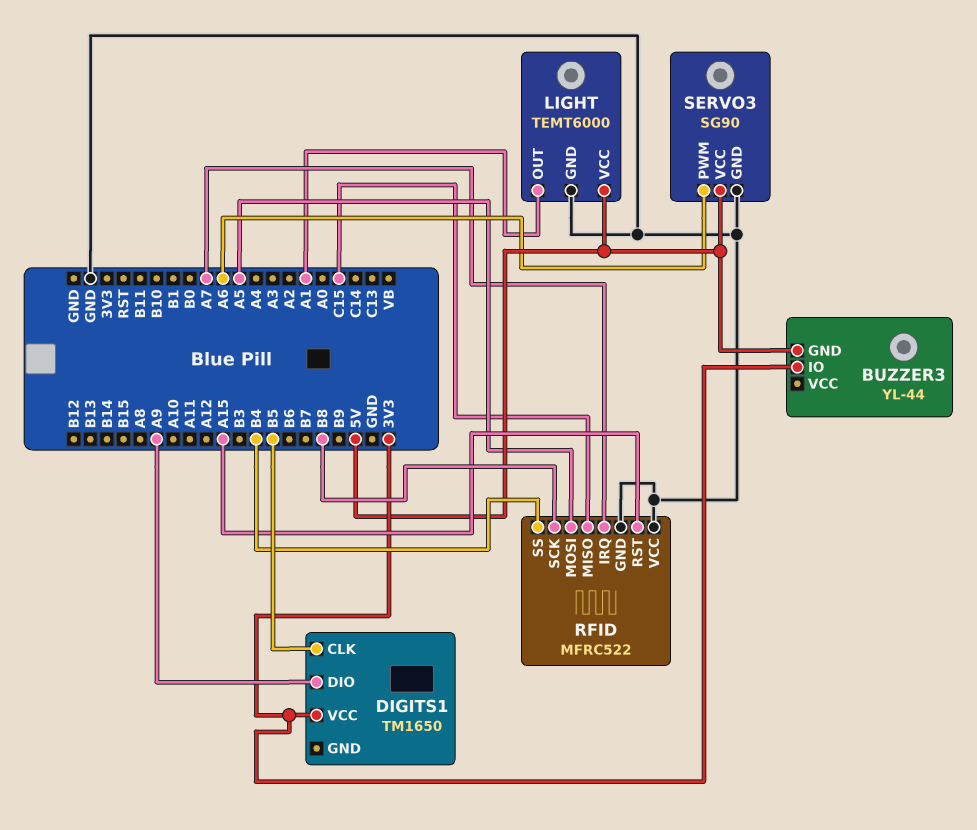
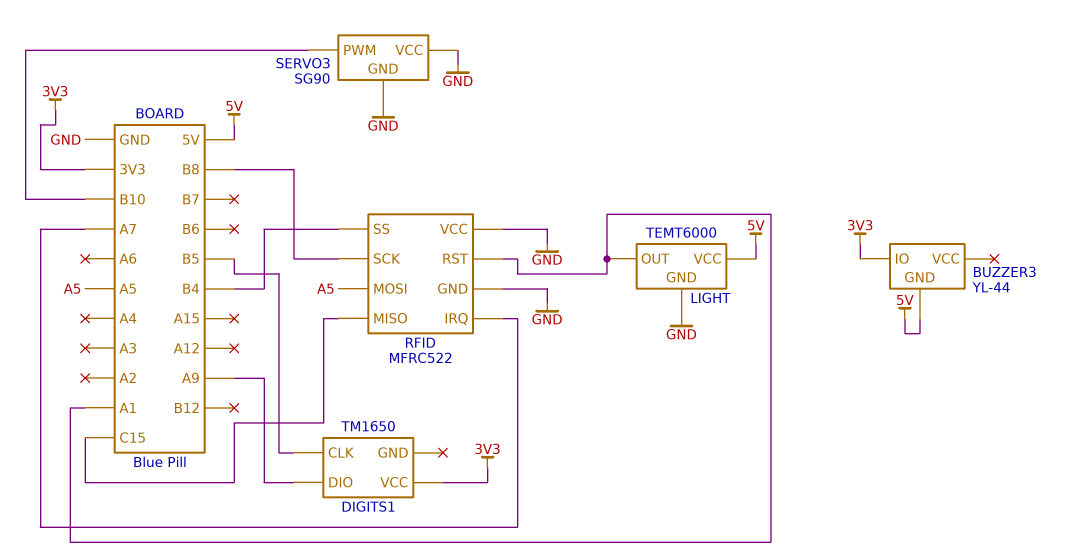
RFID pin RST: A15 -> A1
SERVO3 pin PWM: A6 -> B10
SERVO3 pin VCC: 5V -> GND

